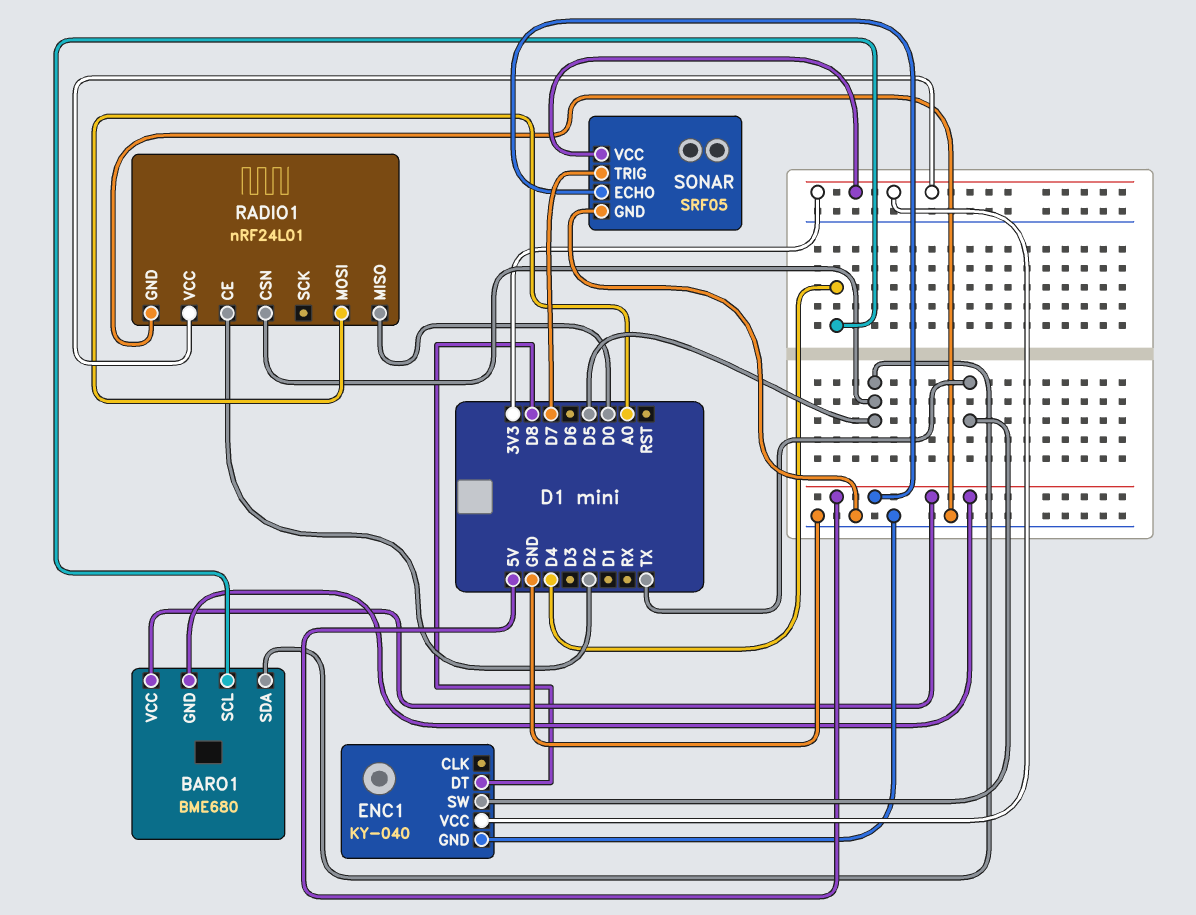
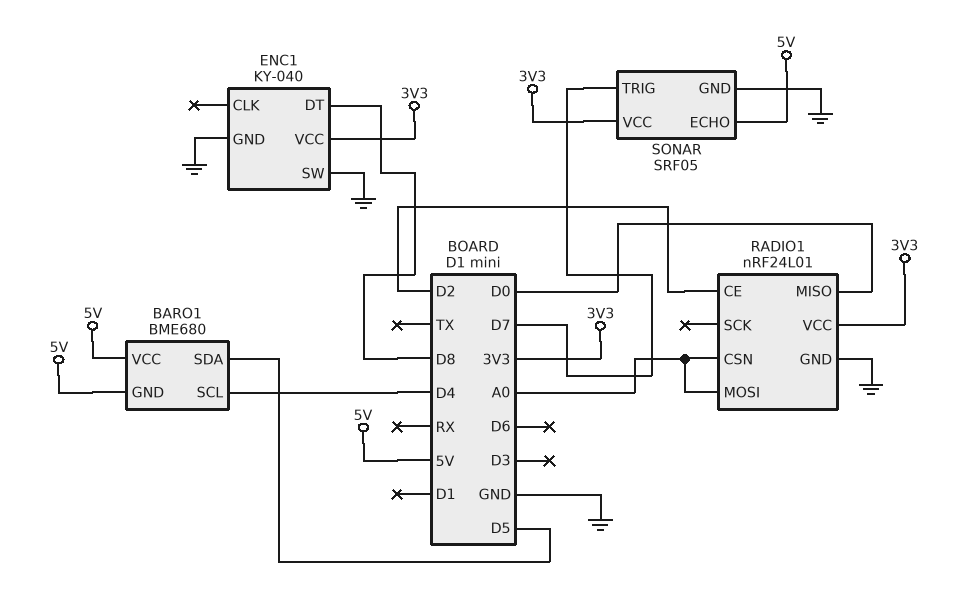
ENC1 pin SW: TX -> GND
RADIO1 pin CSN: D5 -> A0

